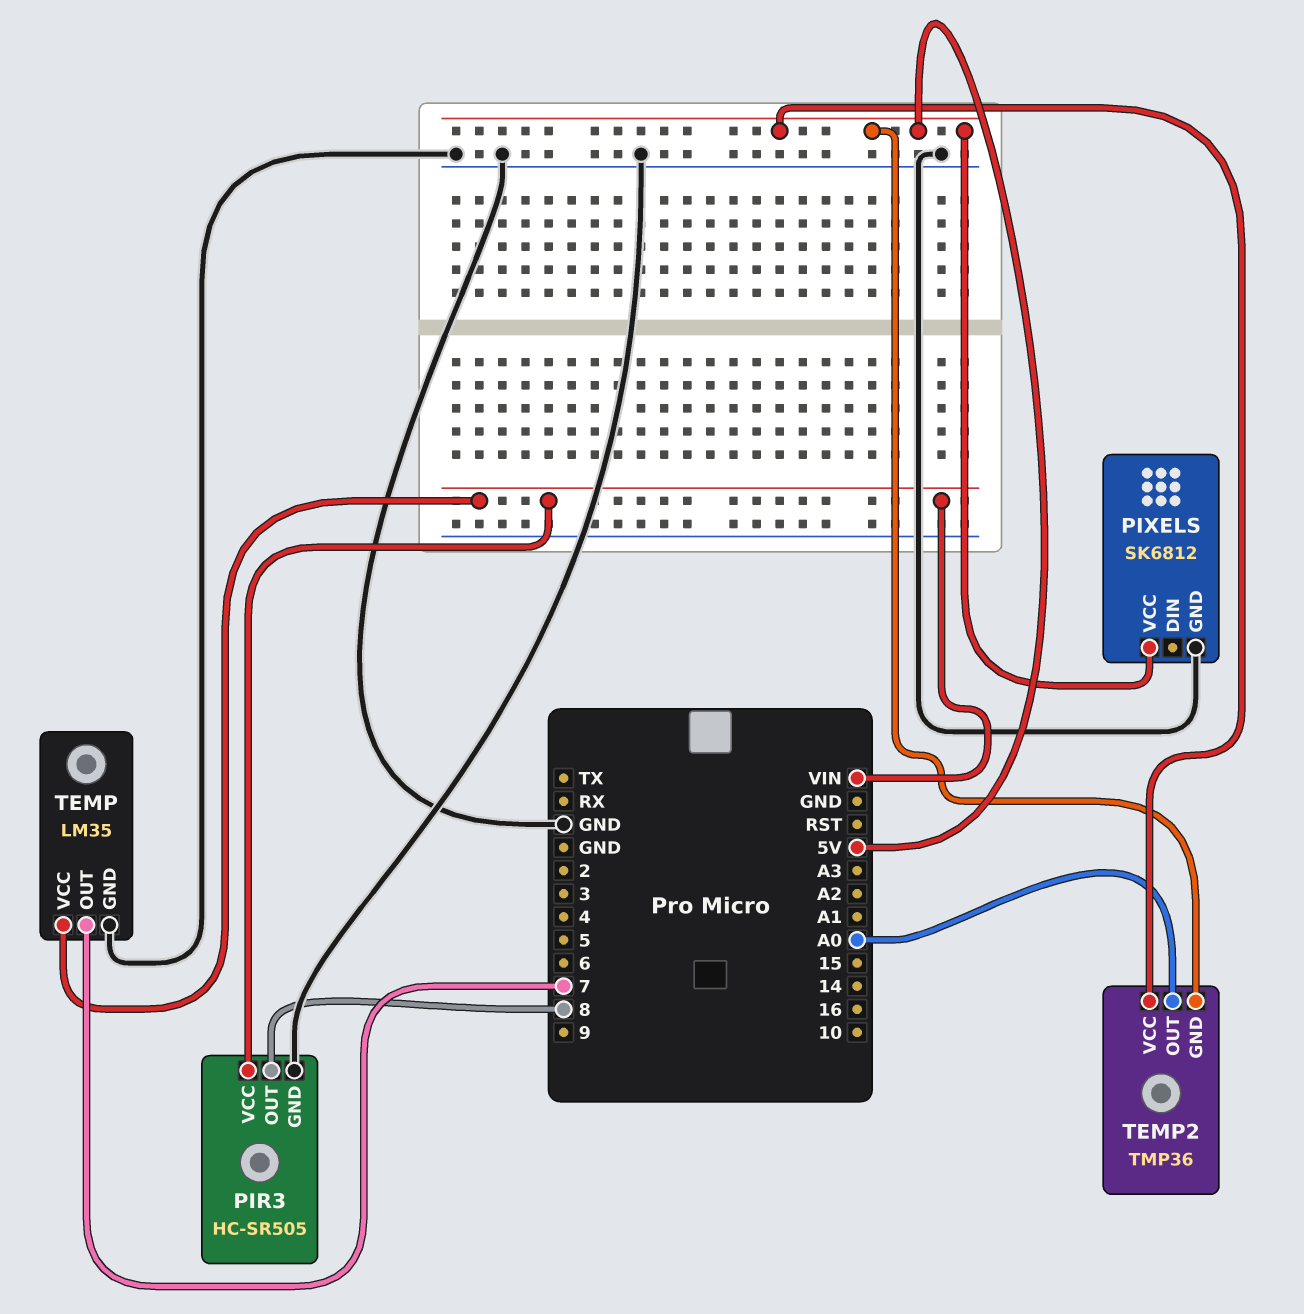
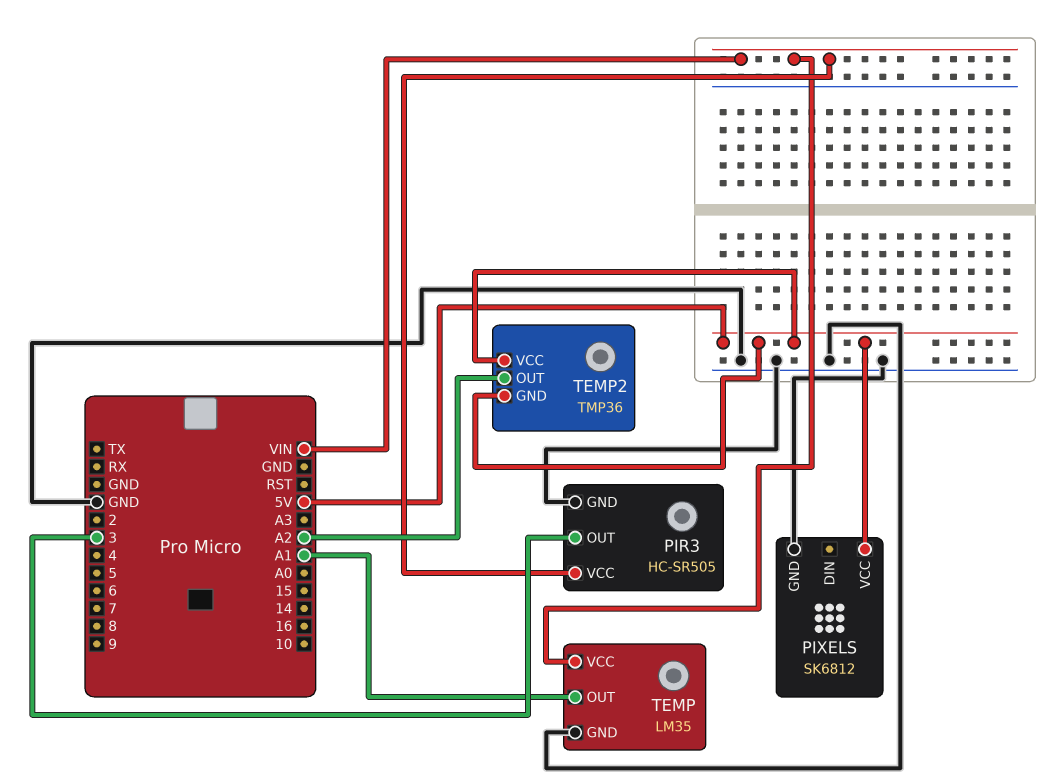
PIR3 pin OUT: 8 -> 3
TEMP pin OUT: 7 -> A1
TEMP2 pin OUT: A0 -> A2

